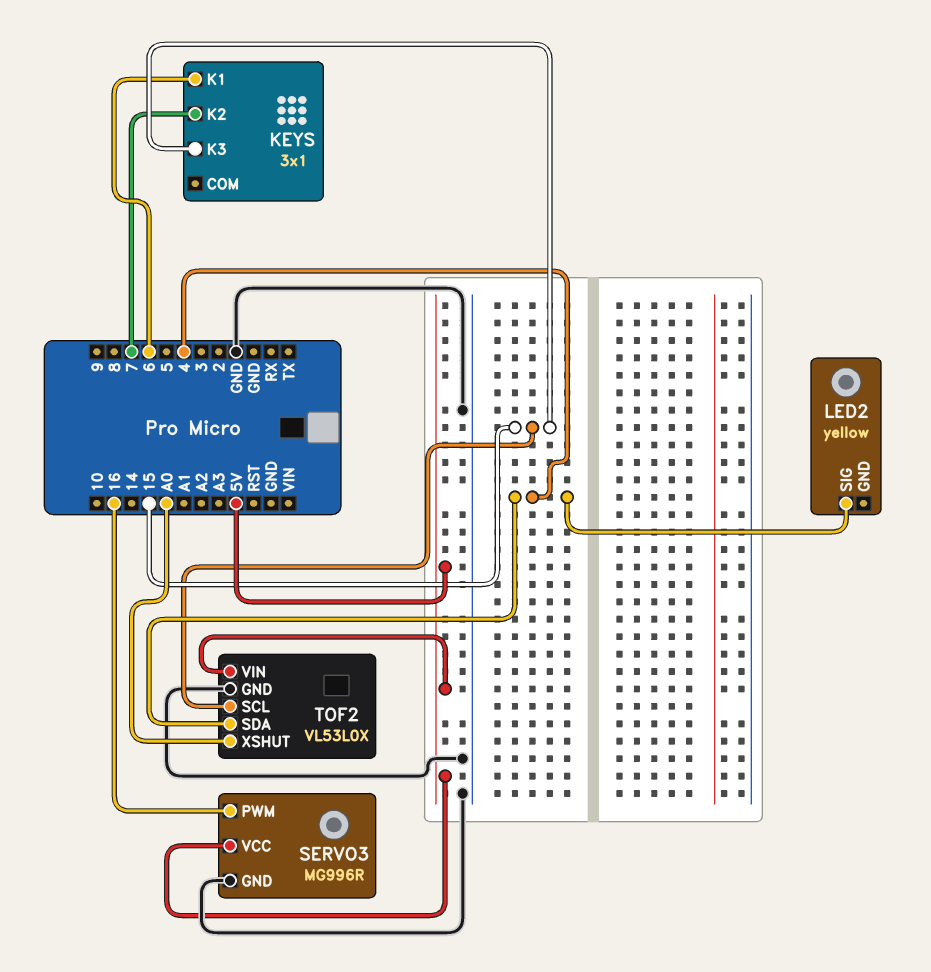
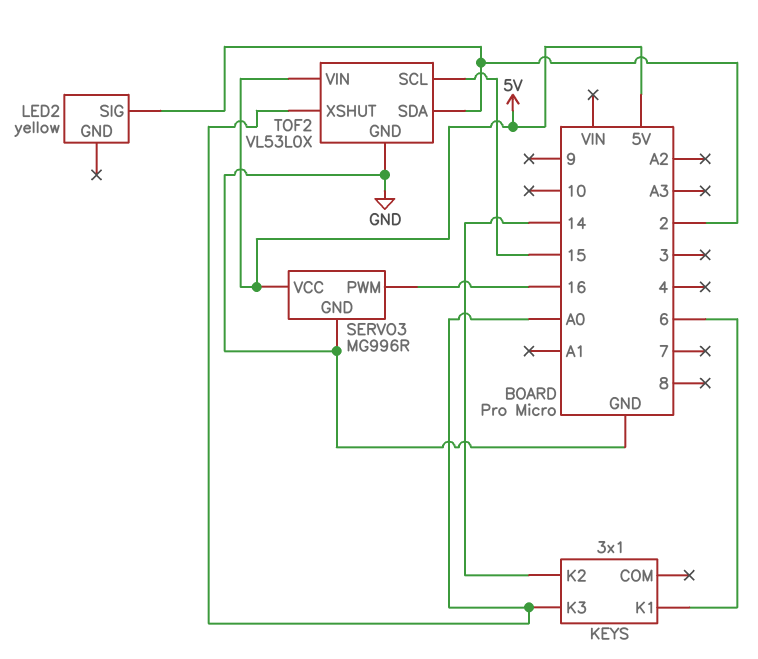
KEYS pin K2: 7 -> 14
KEYS pin K3: 15 -> A0
LED2 pin SIG: 4 -> 2
TOF2 pin SDA: 4 -> 2

